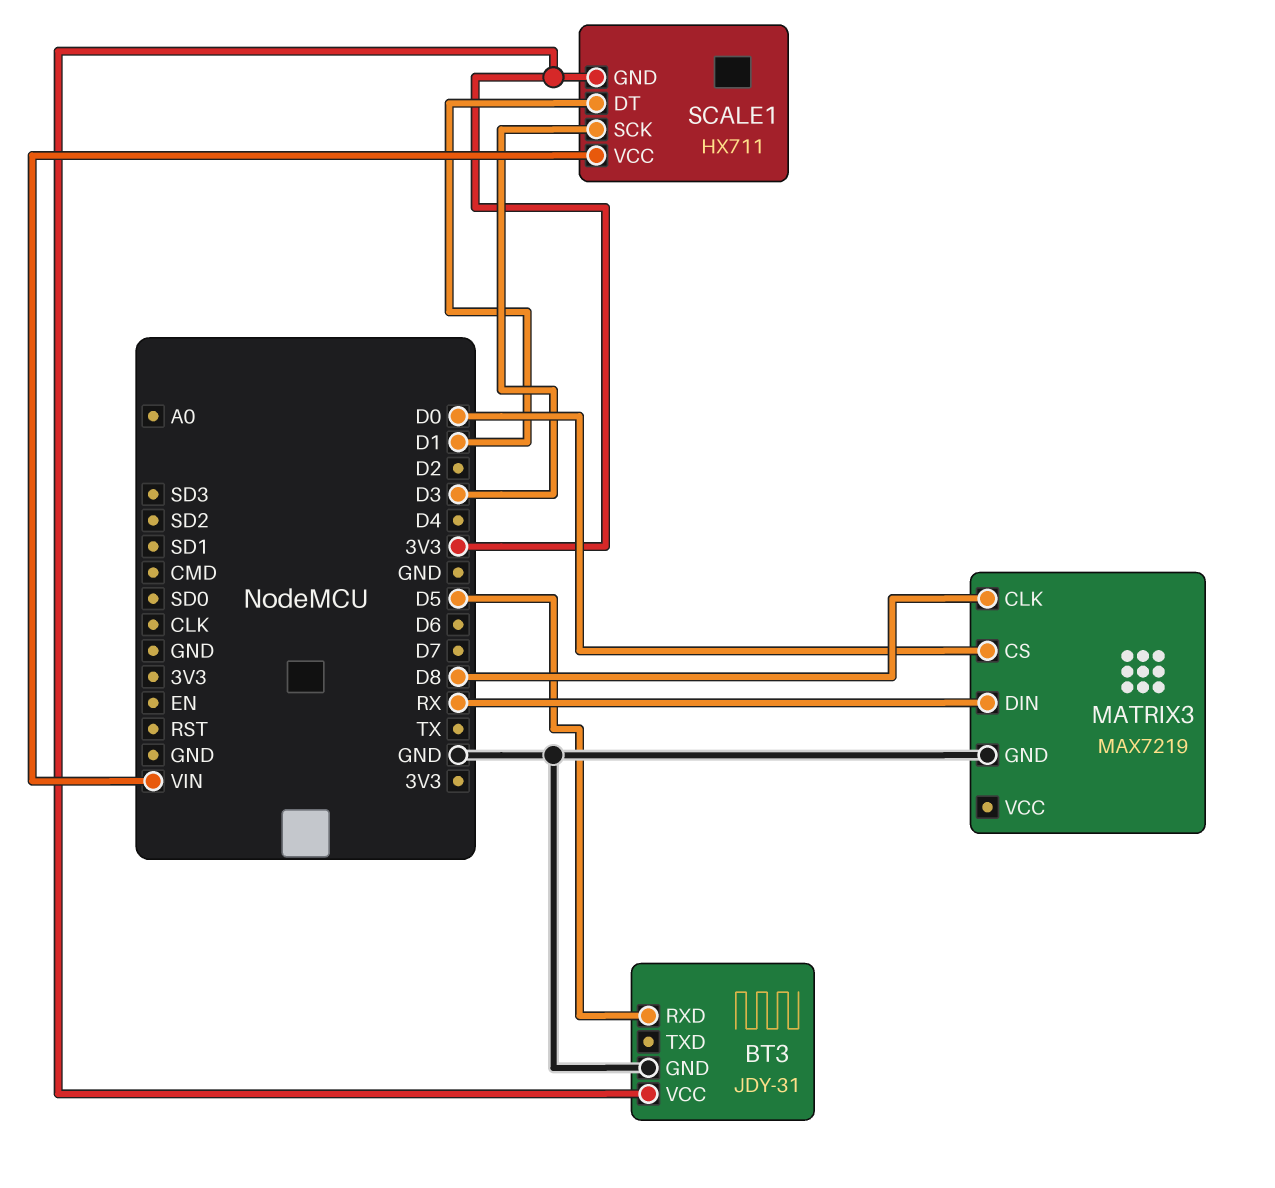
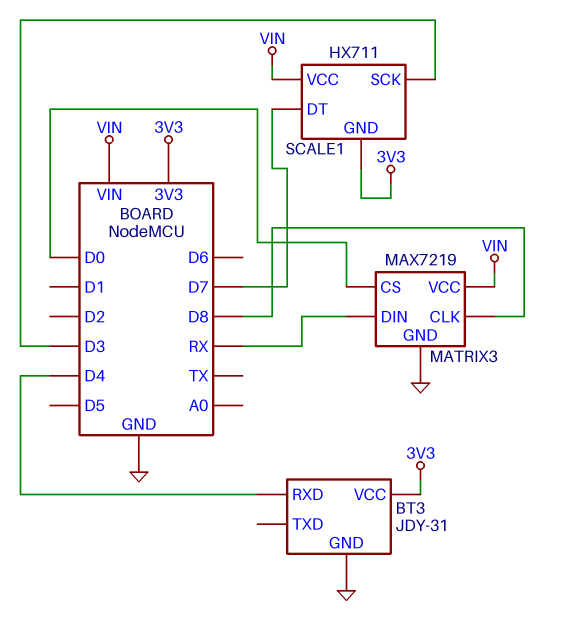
BT3 pin RXD: D5 -> D4
MATRIX3 pin VCC: none -> VIN
SCALE1 pin DT: D1 -> D7

